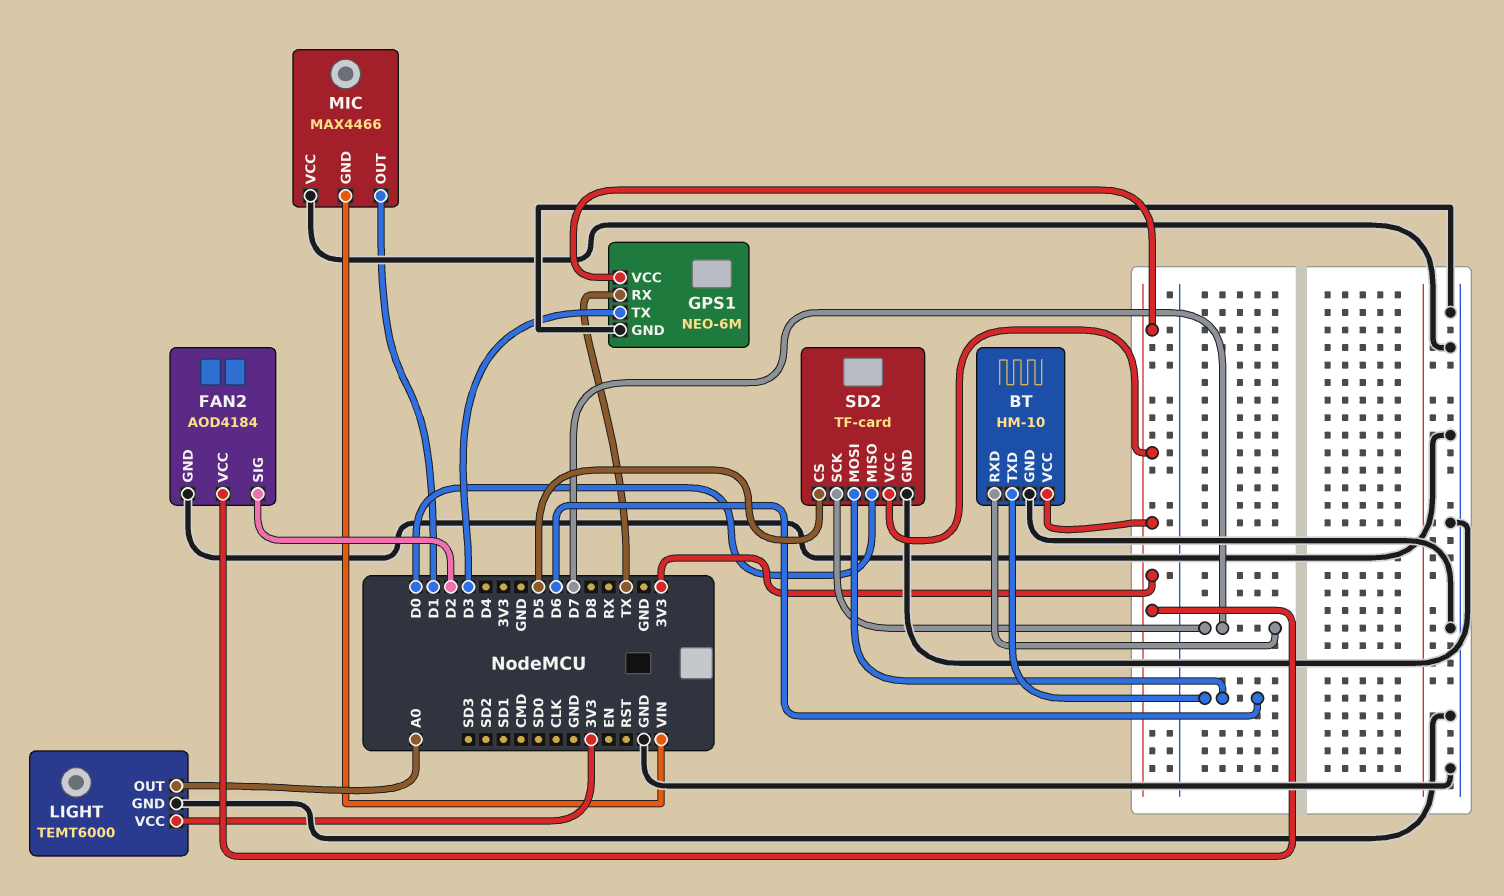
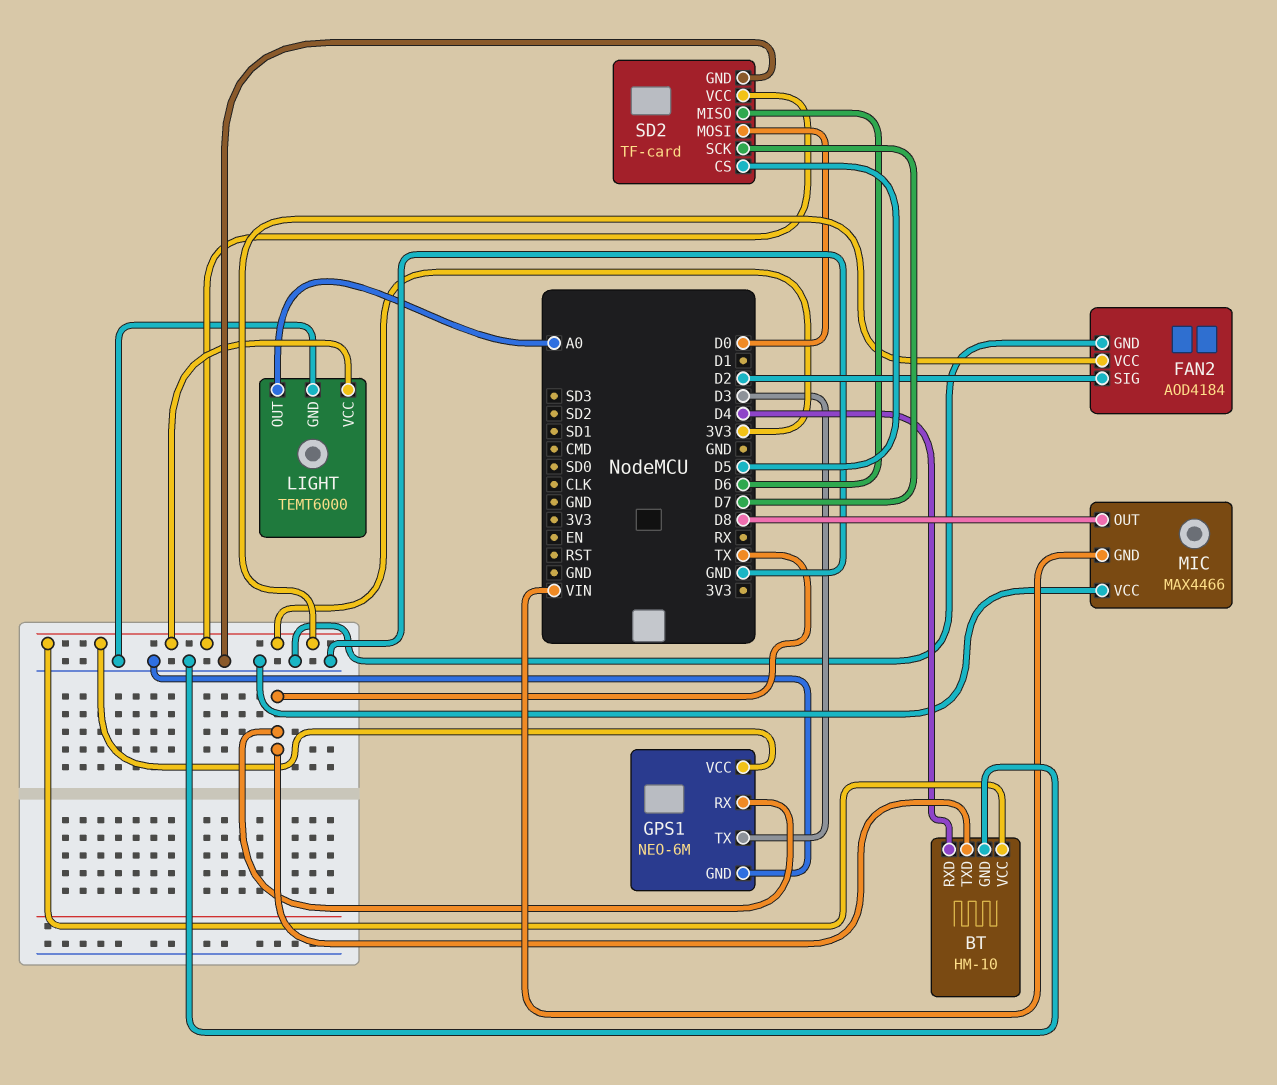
BT pin RXD: D7 -> D4
BT pin TXD: D6 -> TX
MIC pin OUT: D1 -> D8
SD2 pin MISO: D0 -> D6
SD2 pin MOSI: D6 -> D0

